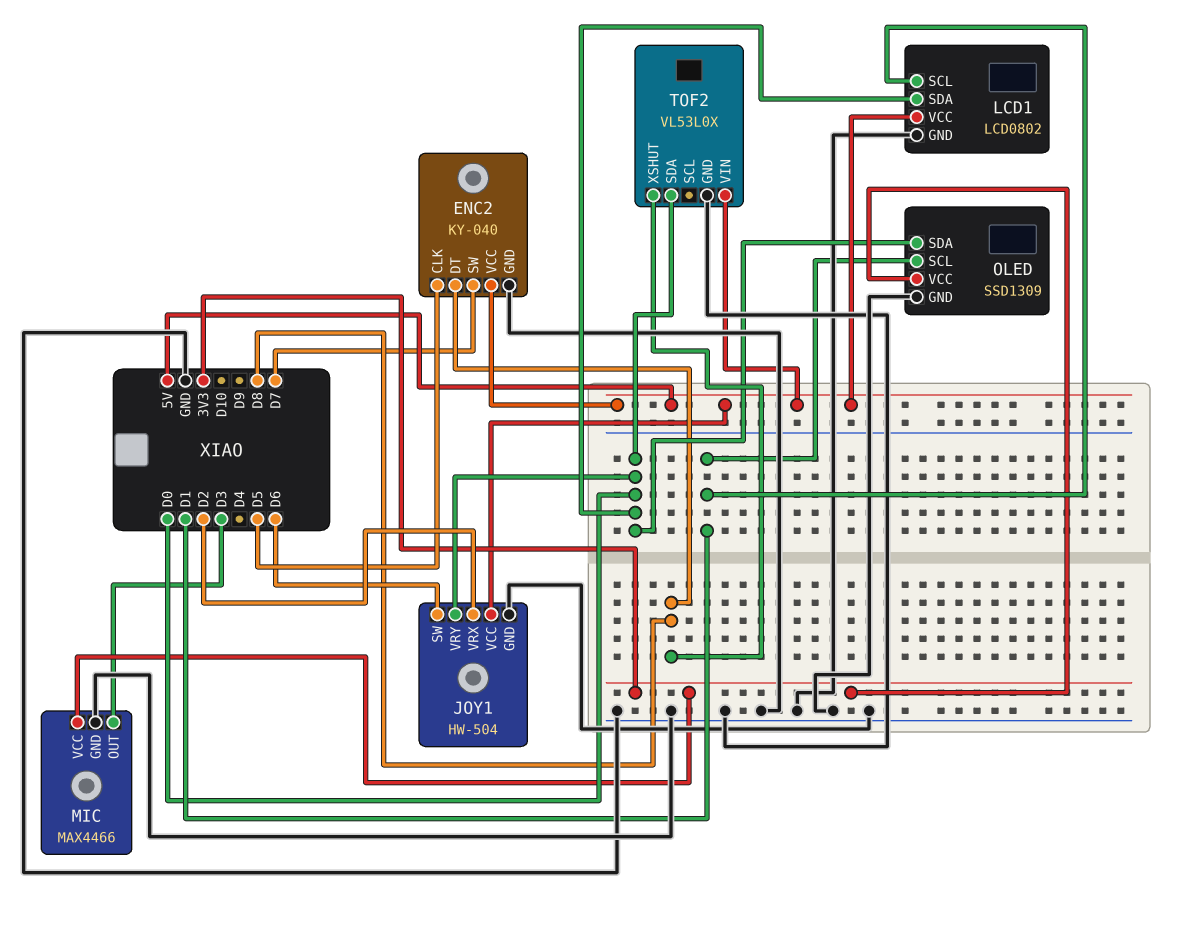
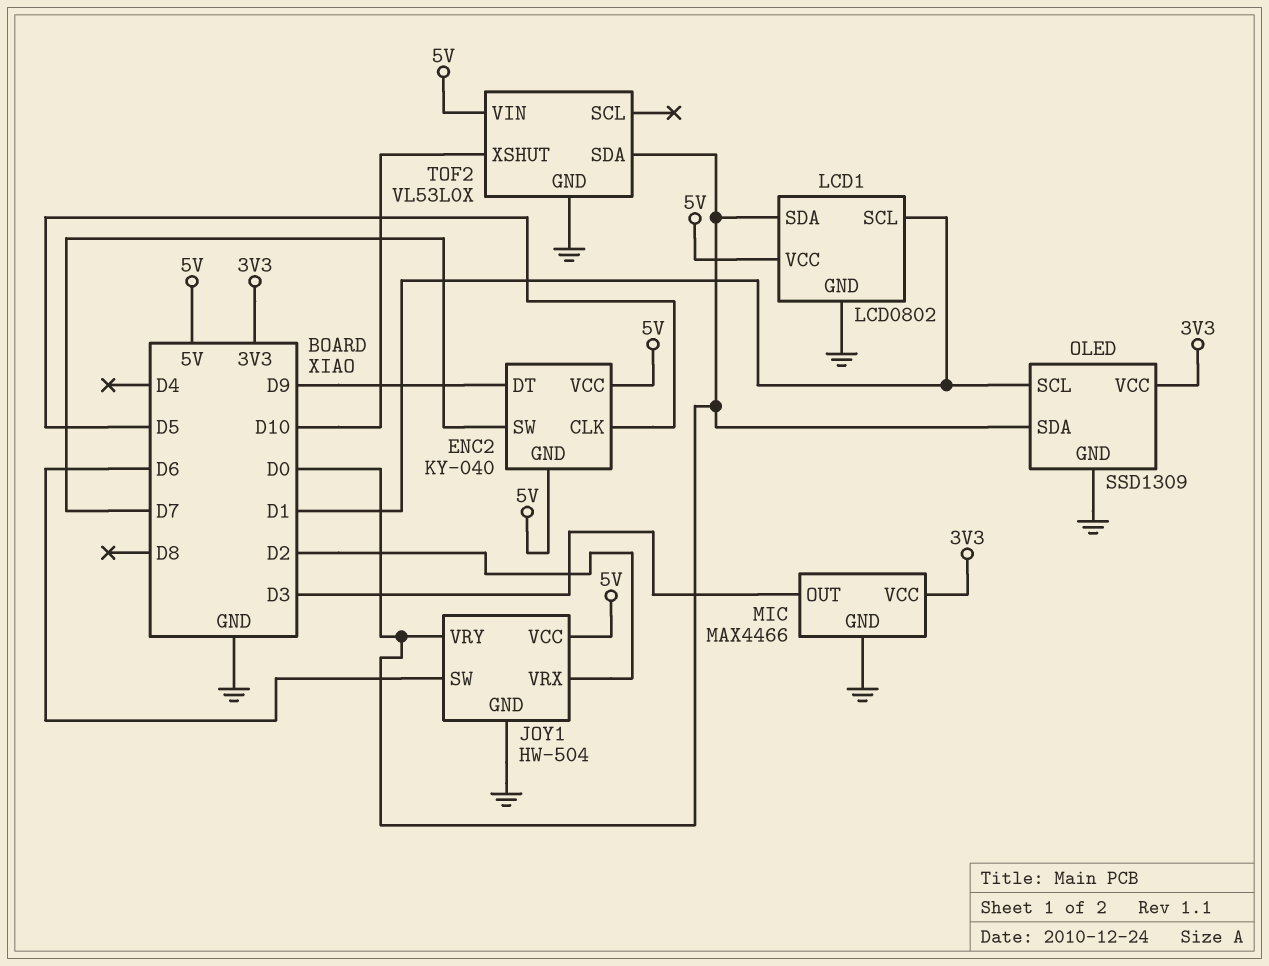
ENC2 pin DT: D8 -> D9
ENC2 pin GND: GND -> 5V
TOF2 pin XSHUT: D8 -> D10

